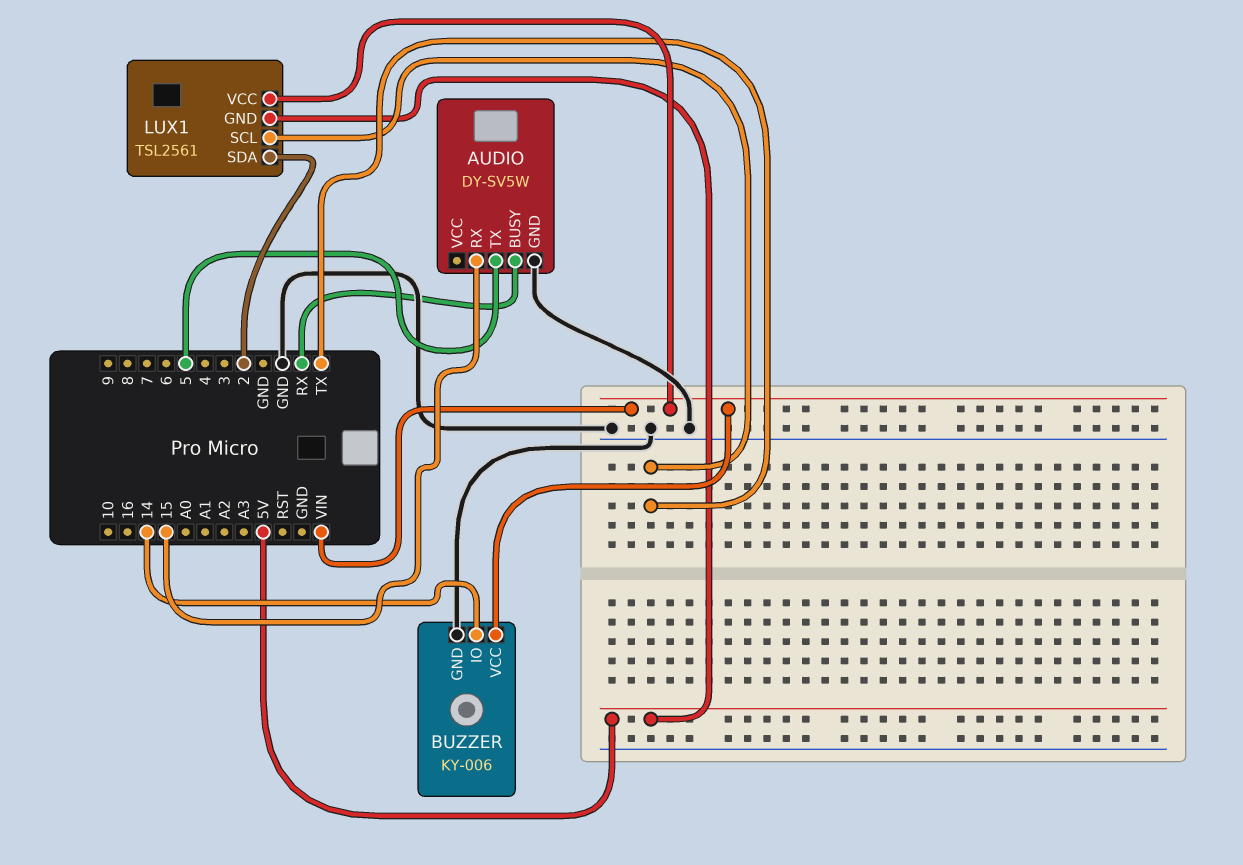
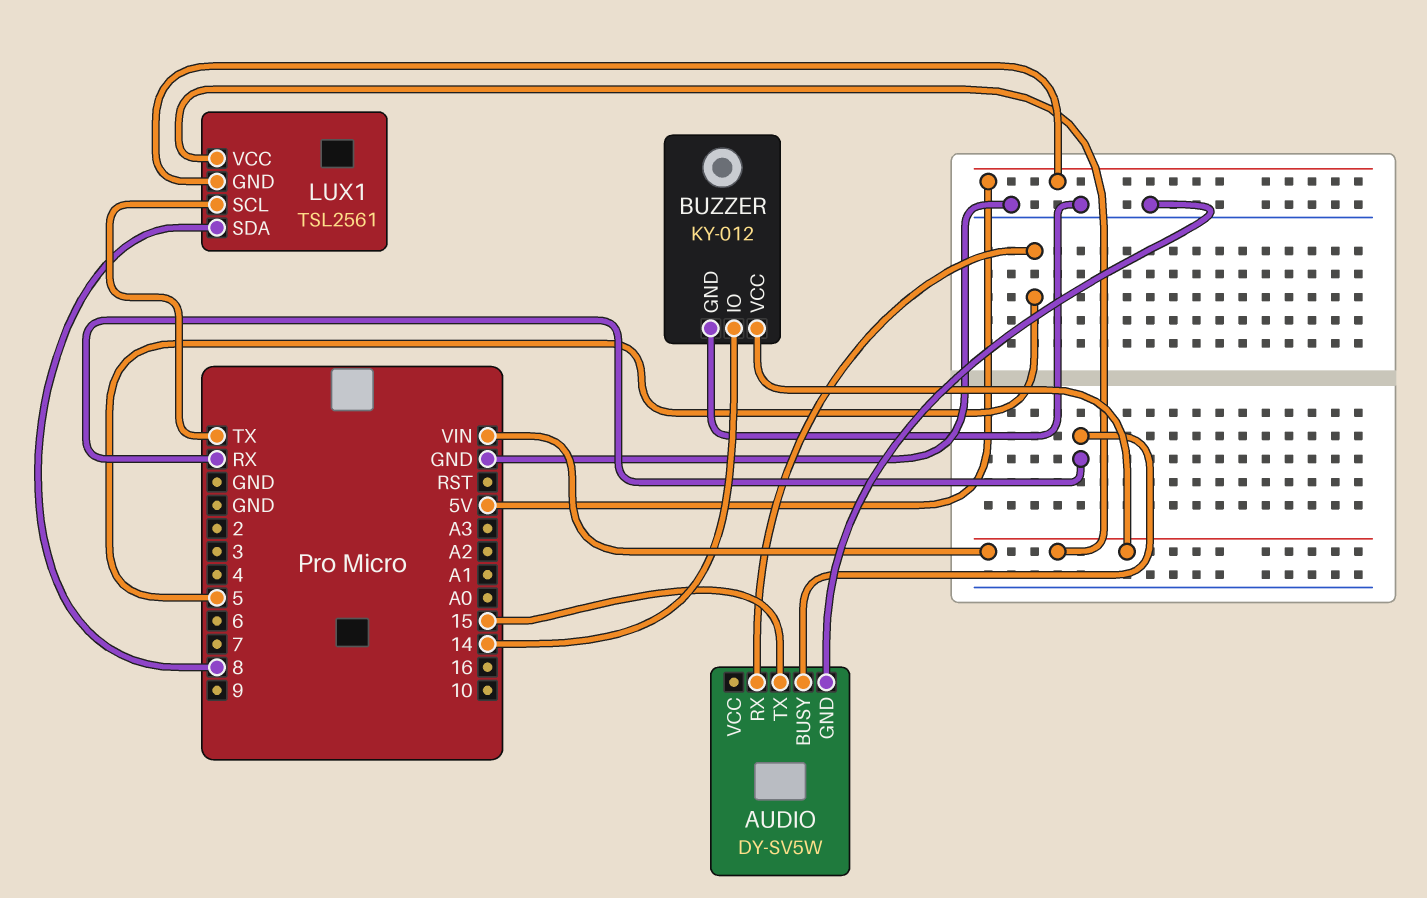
AUDIO pin RX: 15 -> 5
AUDIO pin TX: 5 -> 15
BUZZER: KY-006 -> KY-012
LUX1 pin SDA: 2 -> 8

